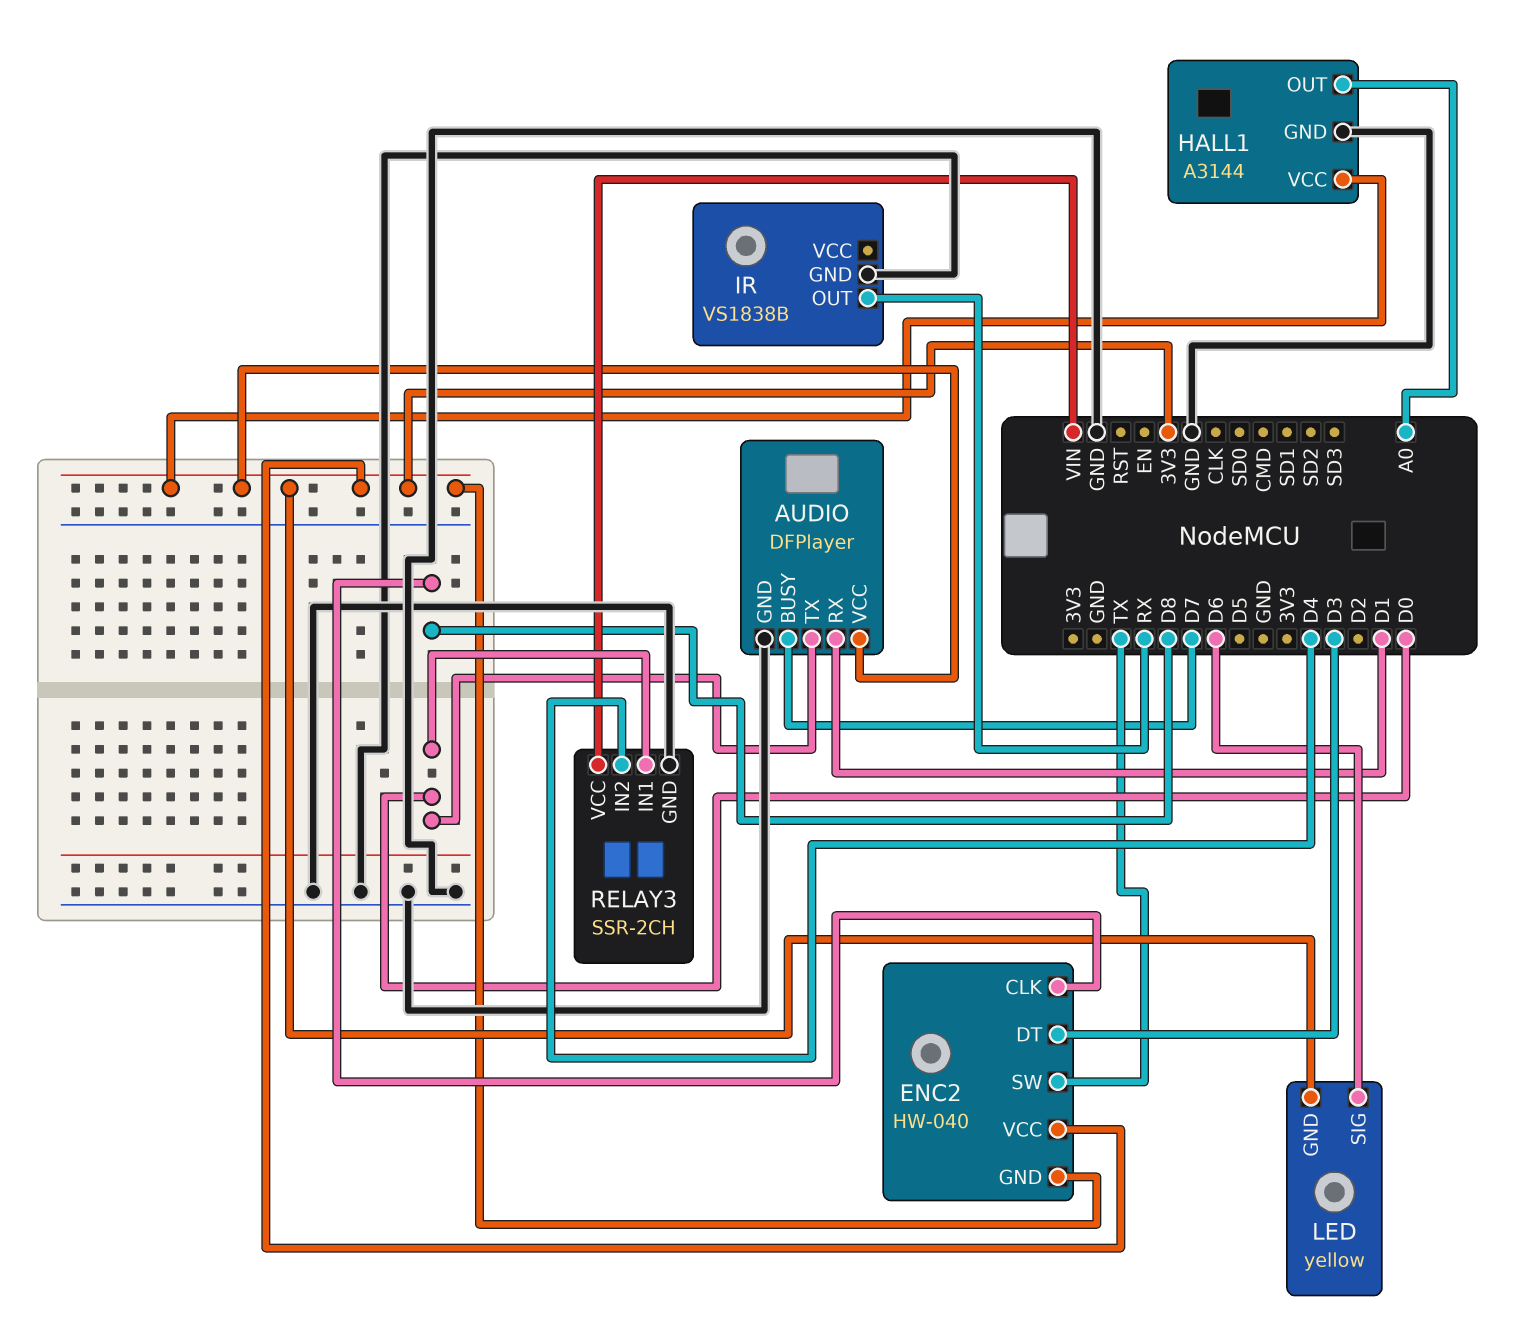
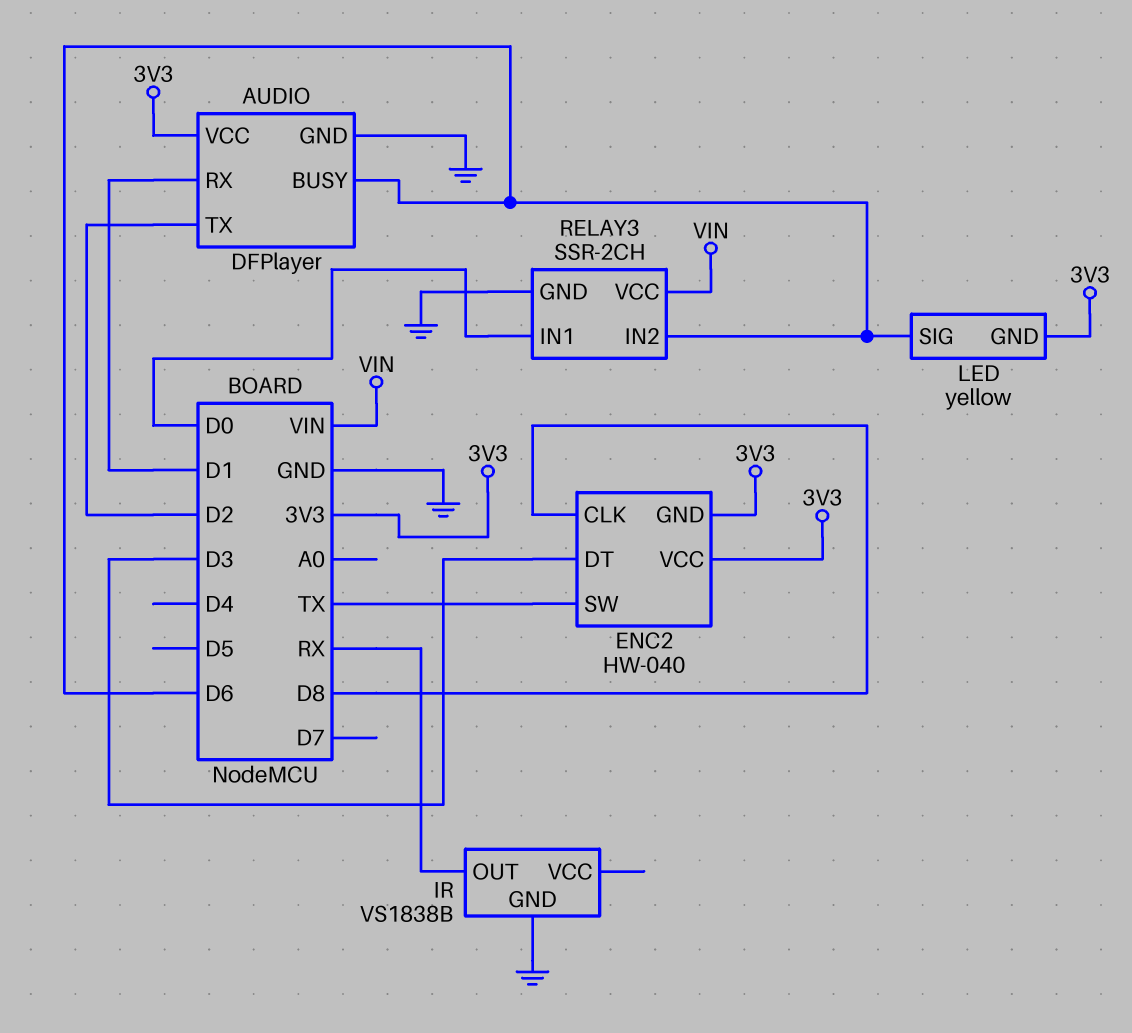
AUDIO pin BUSY: D7 -> D6
AUDIO pin TX: D0 -> D2
HALL1: A3144 -> none
HALL1 pin GND: GND -> none
HALL1 pin OUT: A0 -> none
HALL1 pin VCC: 3V3 -> none
RELAY3 pin IN2: D4 -> D6

